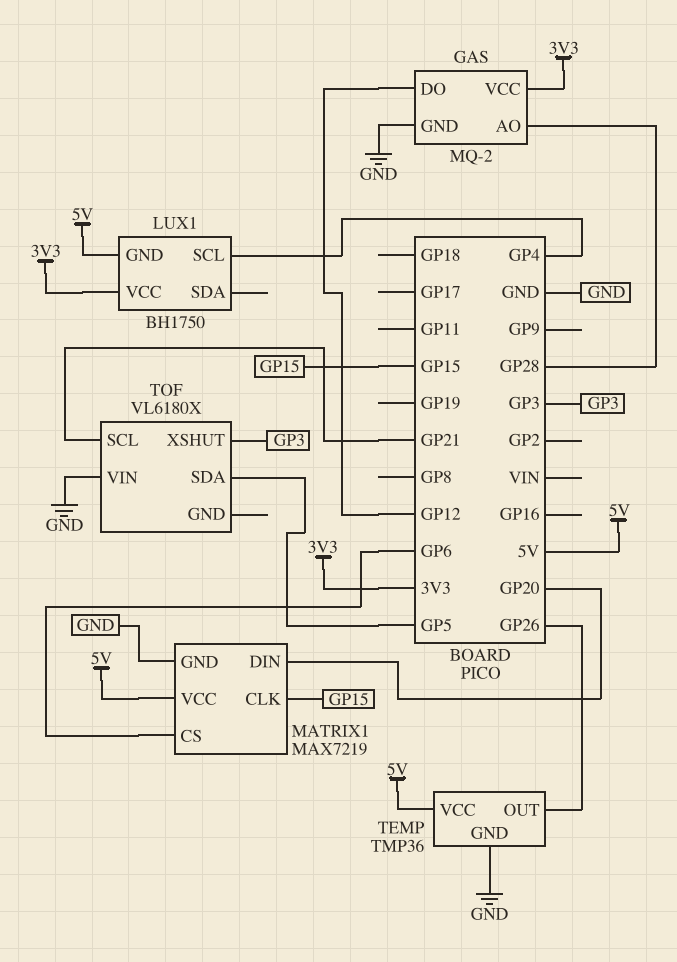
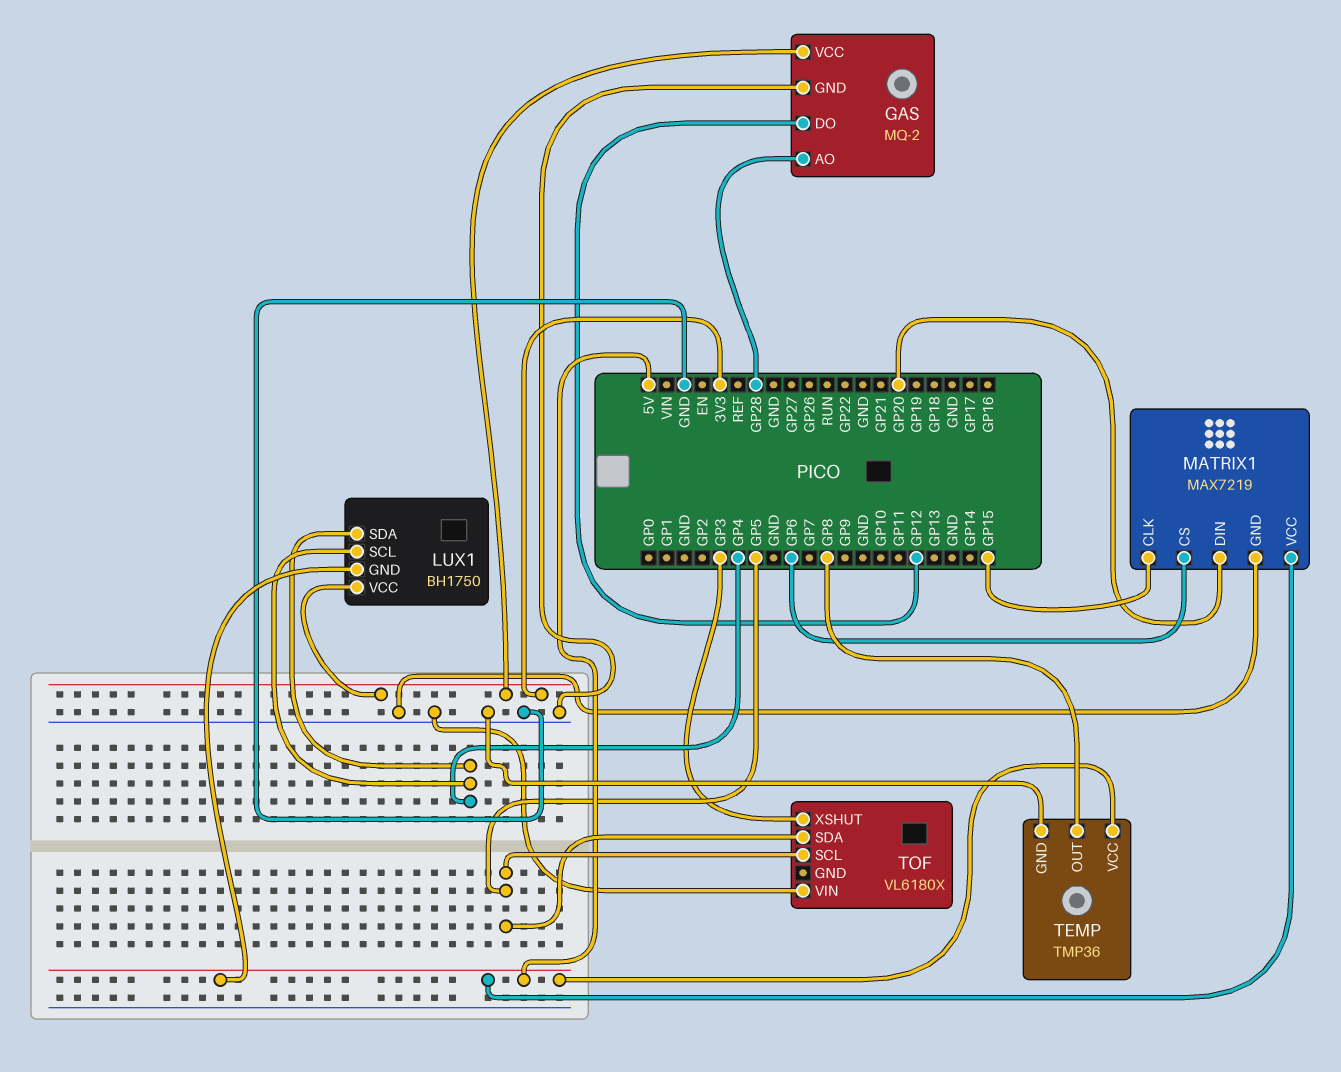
LUX1 pin SDA: none -> GP4
TEMP pin OUT: GP26 -> GP8
TOF pin SCL: GP21 -> GP5

